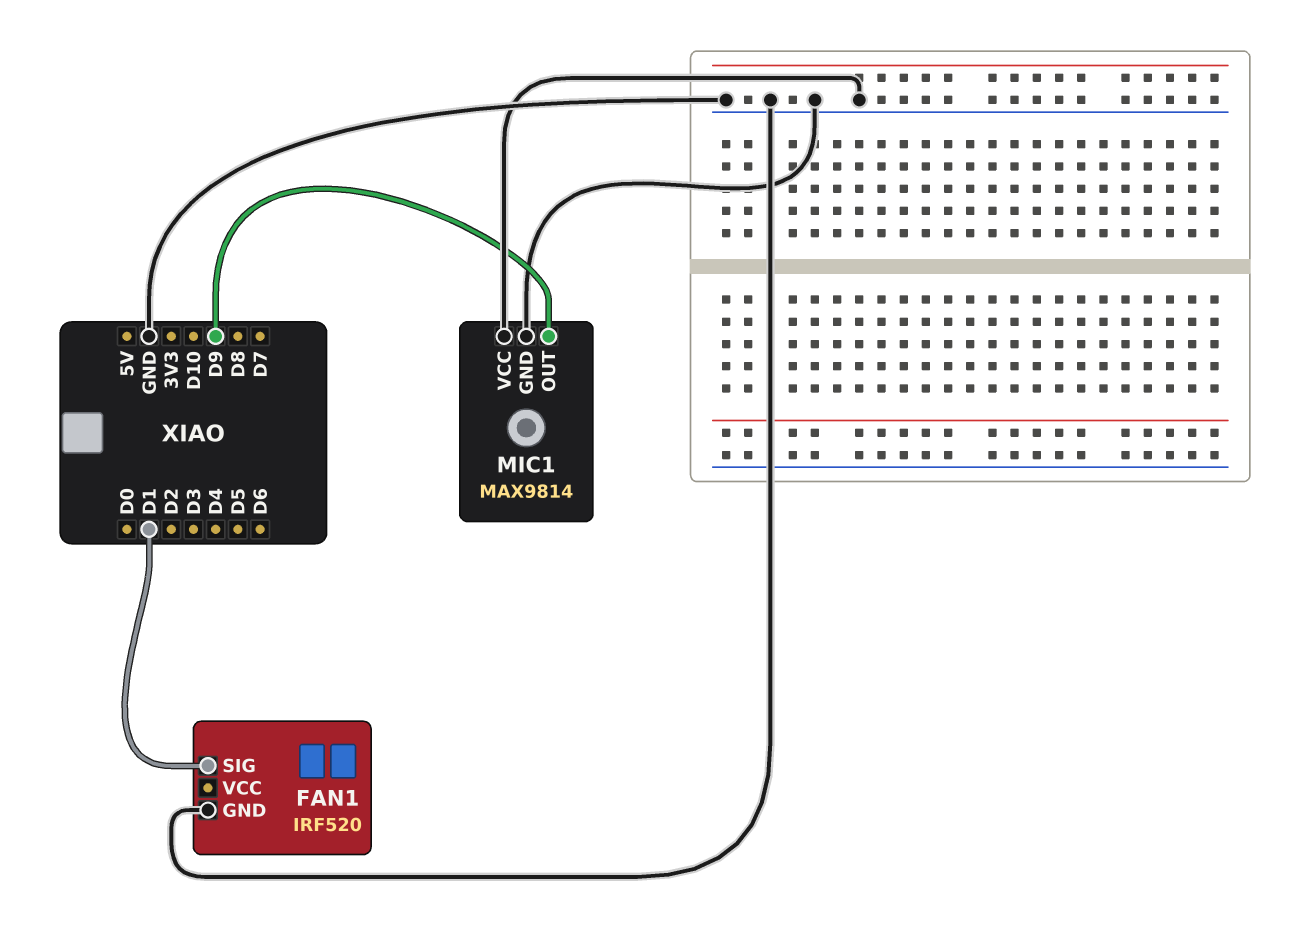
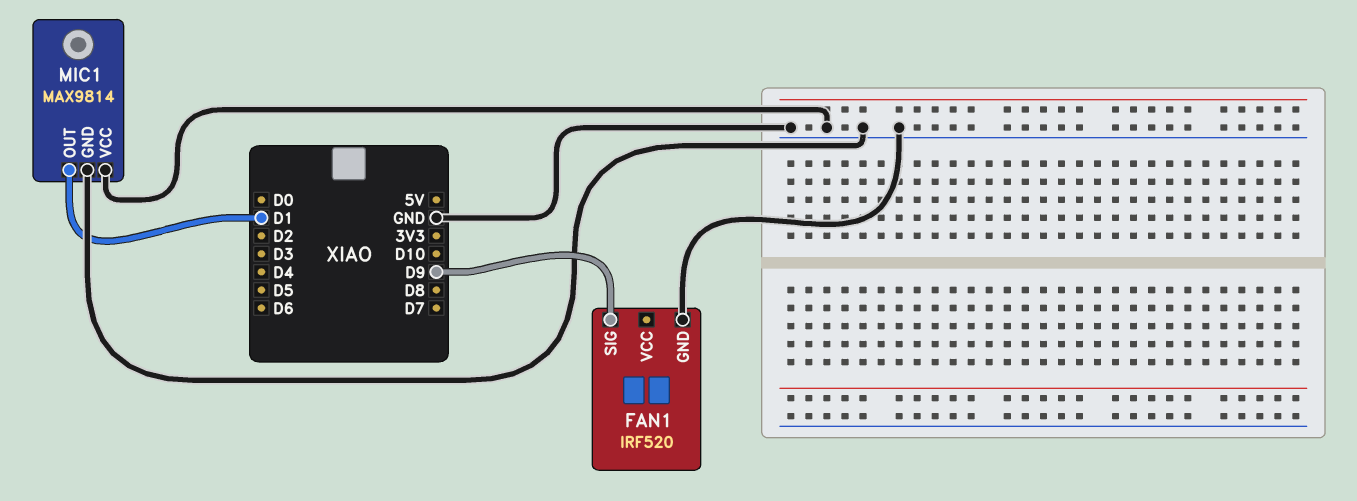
FAN1 pin SIG: D1 -> D9
MIC1 pin OUT: D9 -> D1

